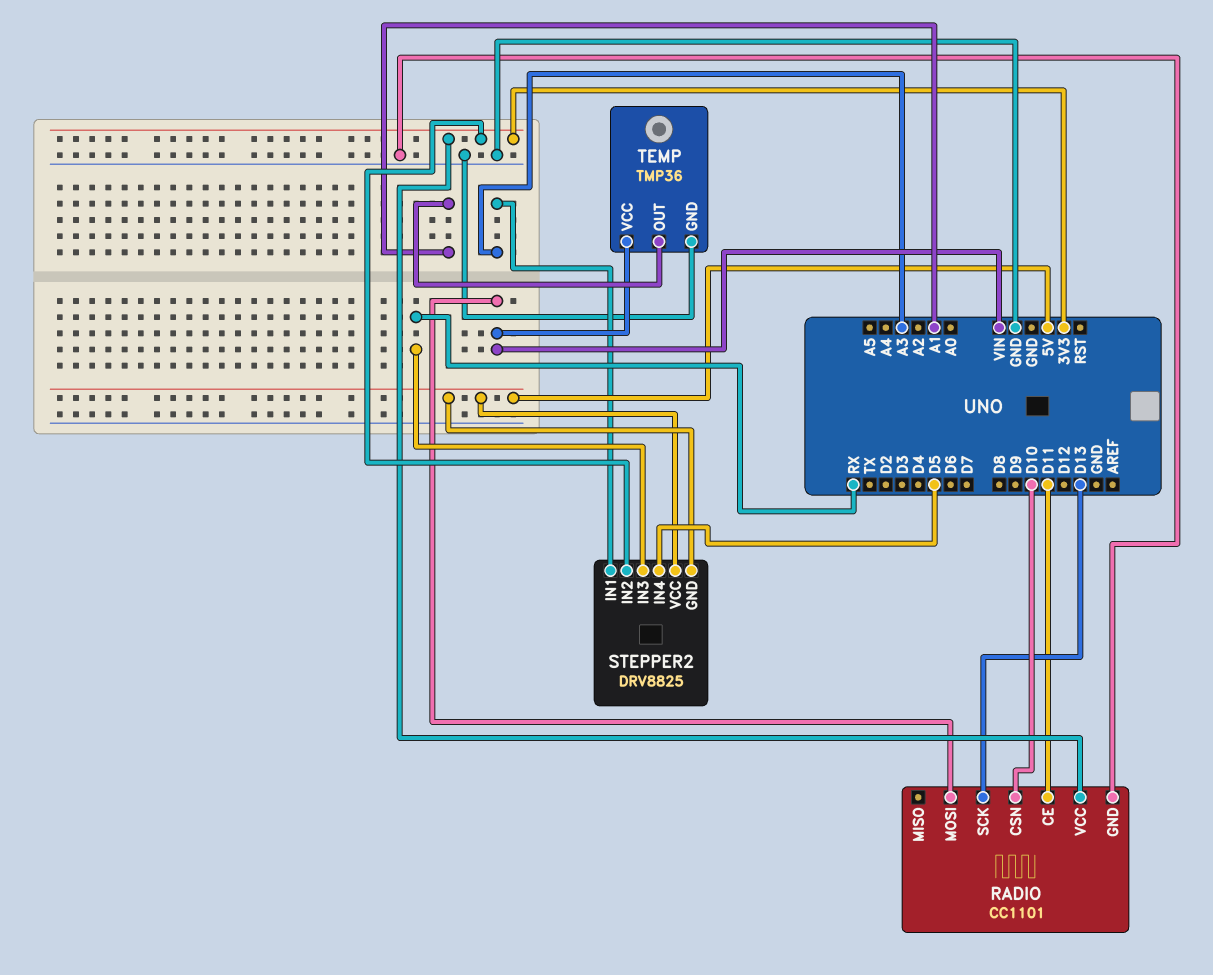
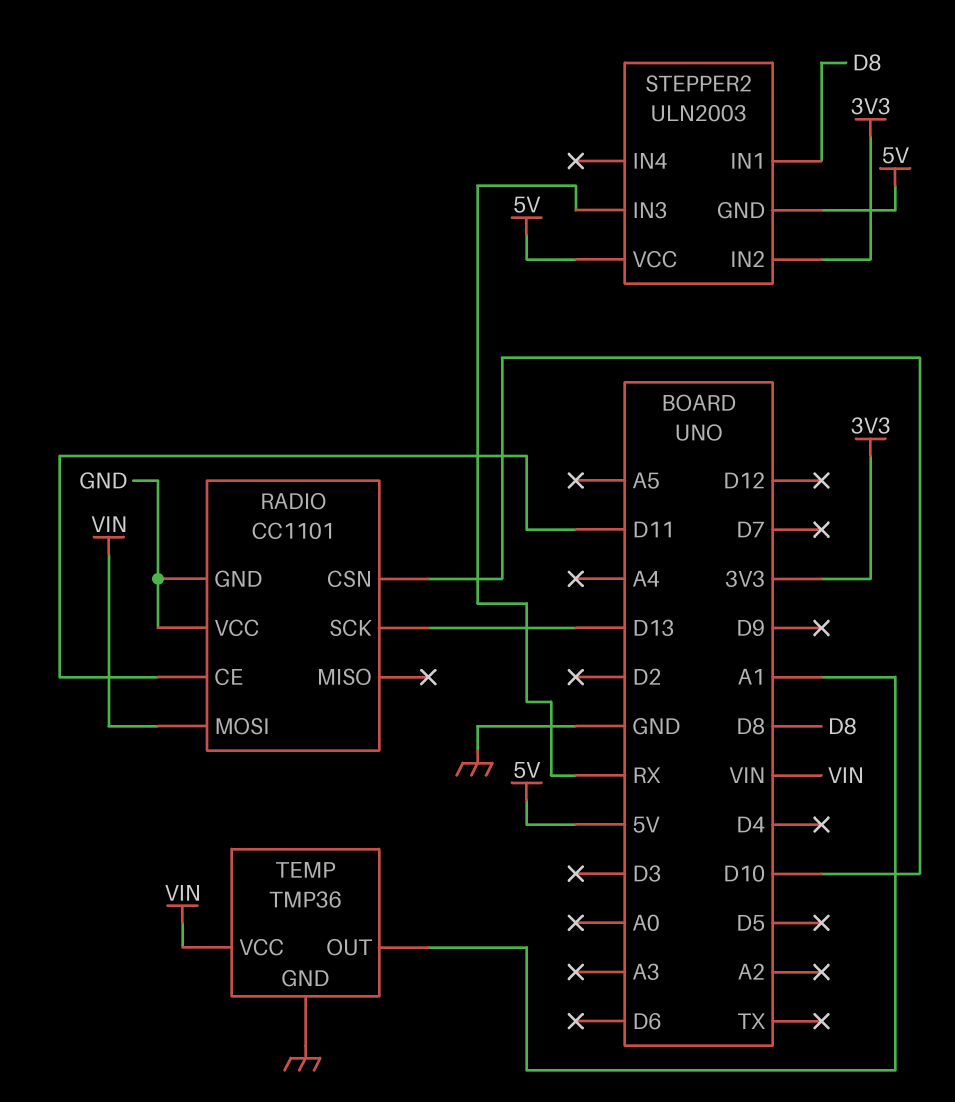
RADIO pin VCC: 3V3 -> GND
STEPPER2: DRV8825 -> ULN2003
STEPPER2 pin IN1: A3 -> D8
STEPPER2 pin IN4: D5 -> none

